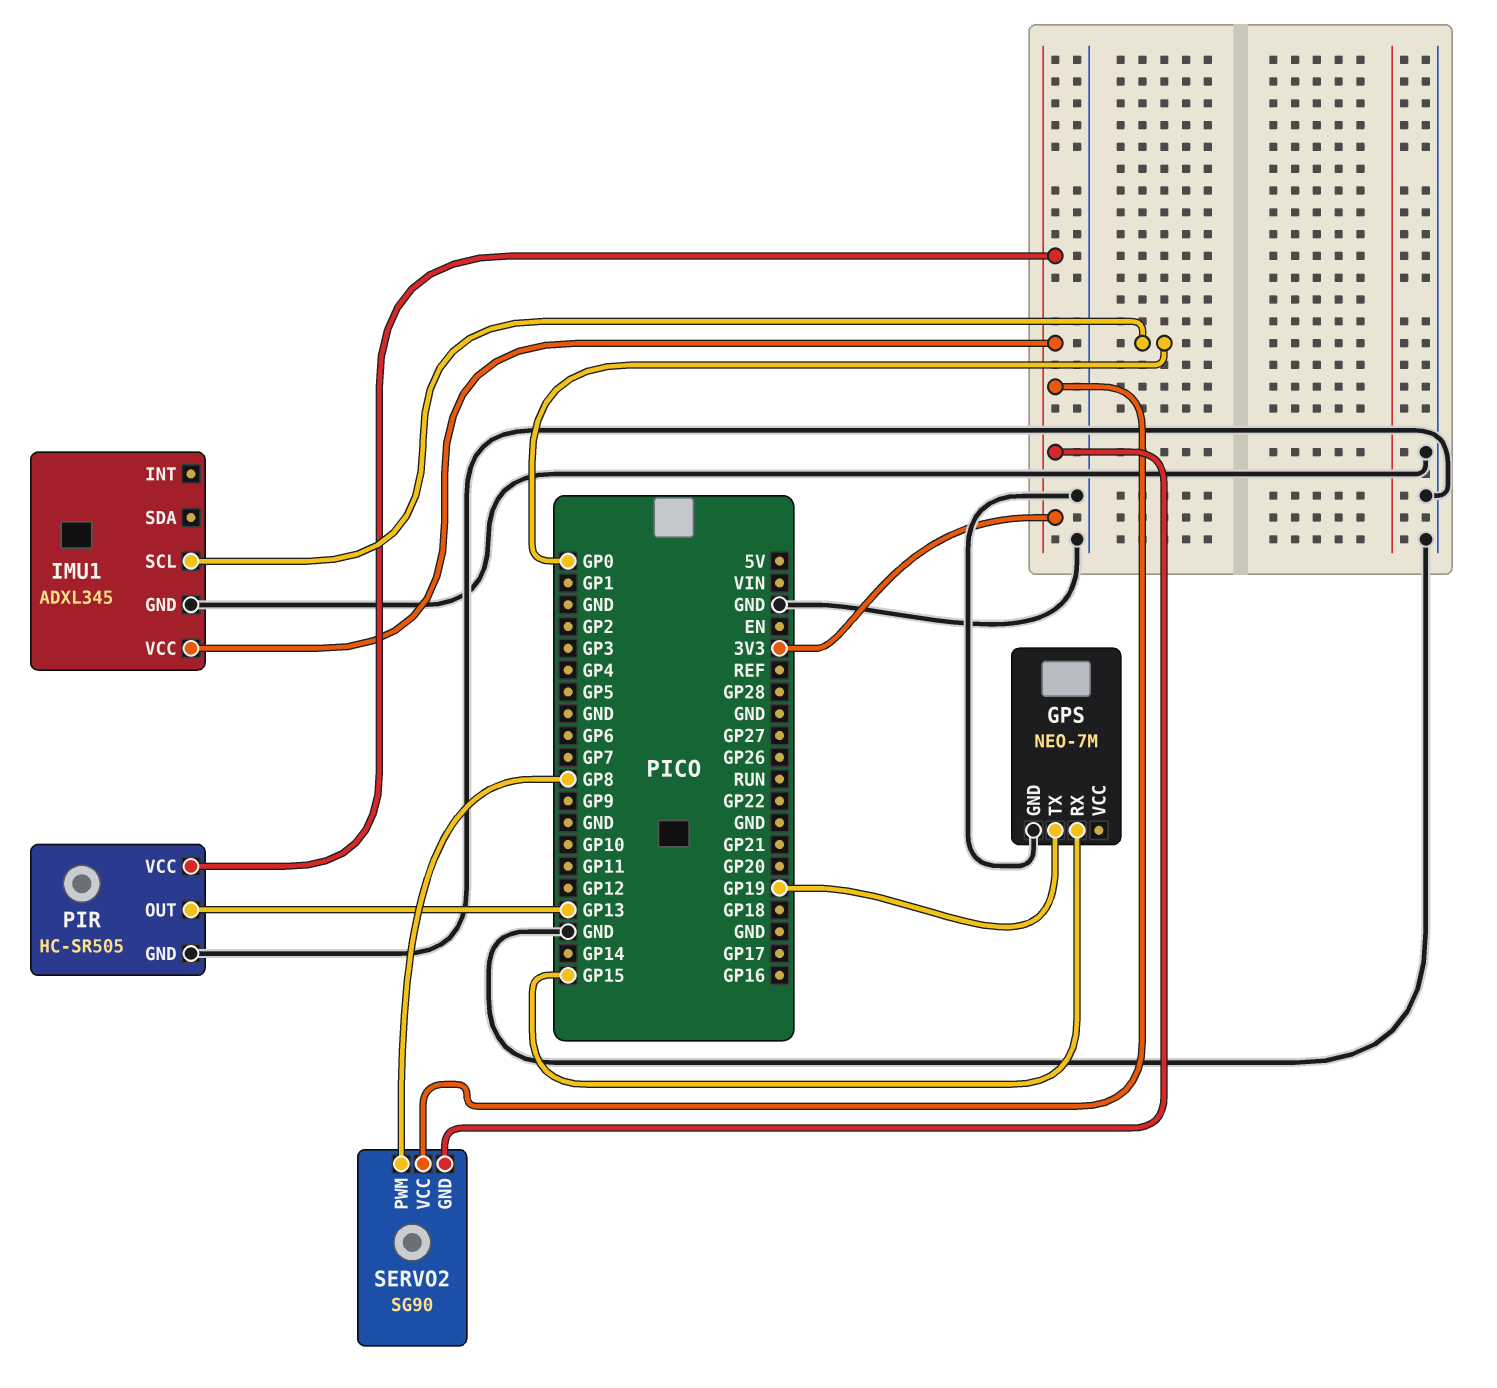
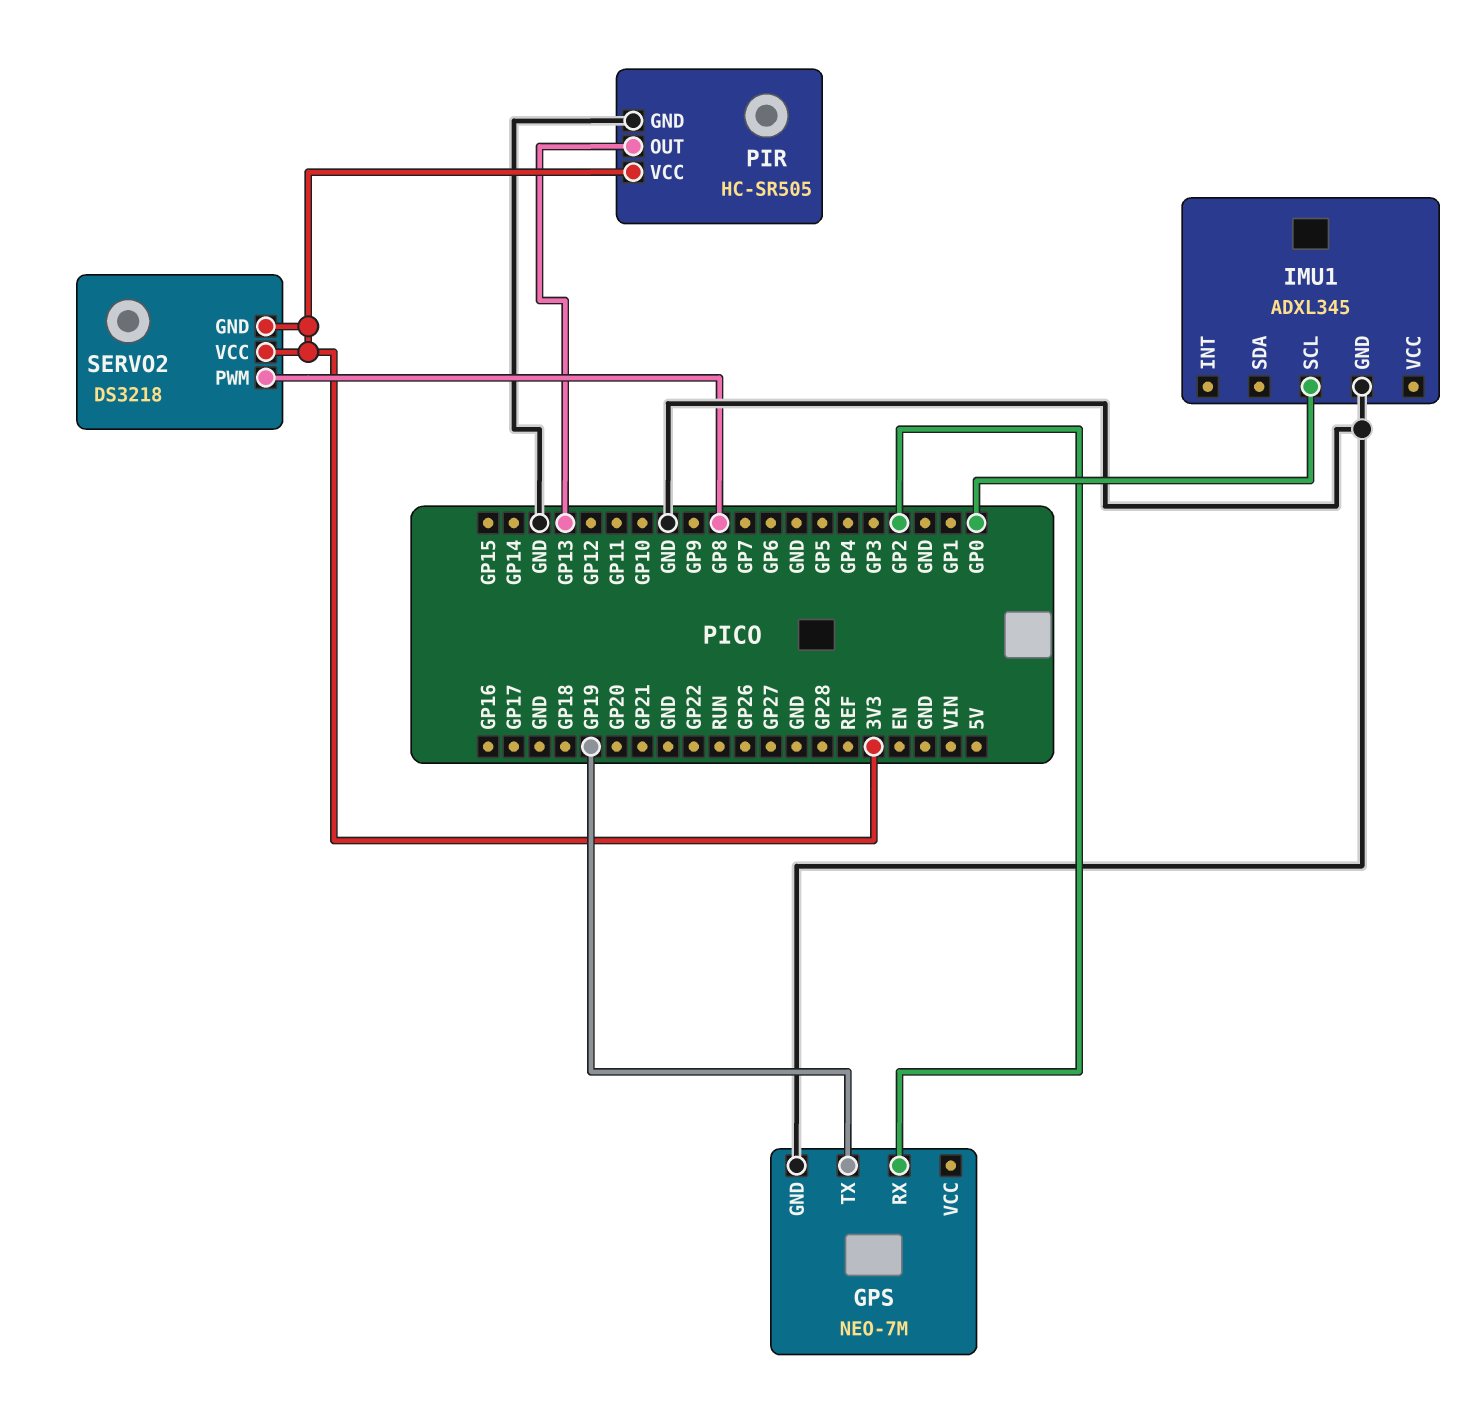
GPS pin RX: GP15 -> GP2
IMU1 pin VCC: 3V3 -> none
SERVO2: SG90 -> DS3218

